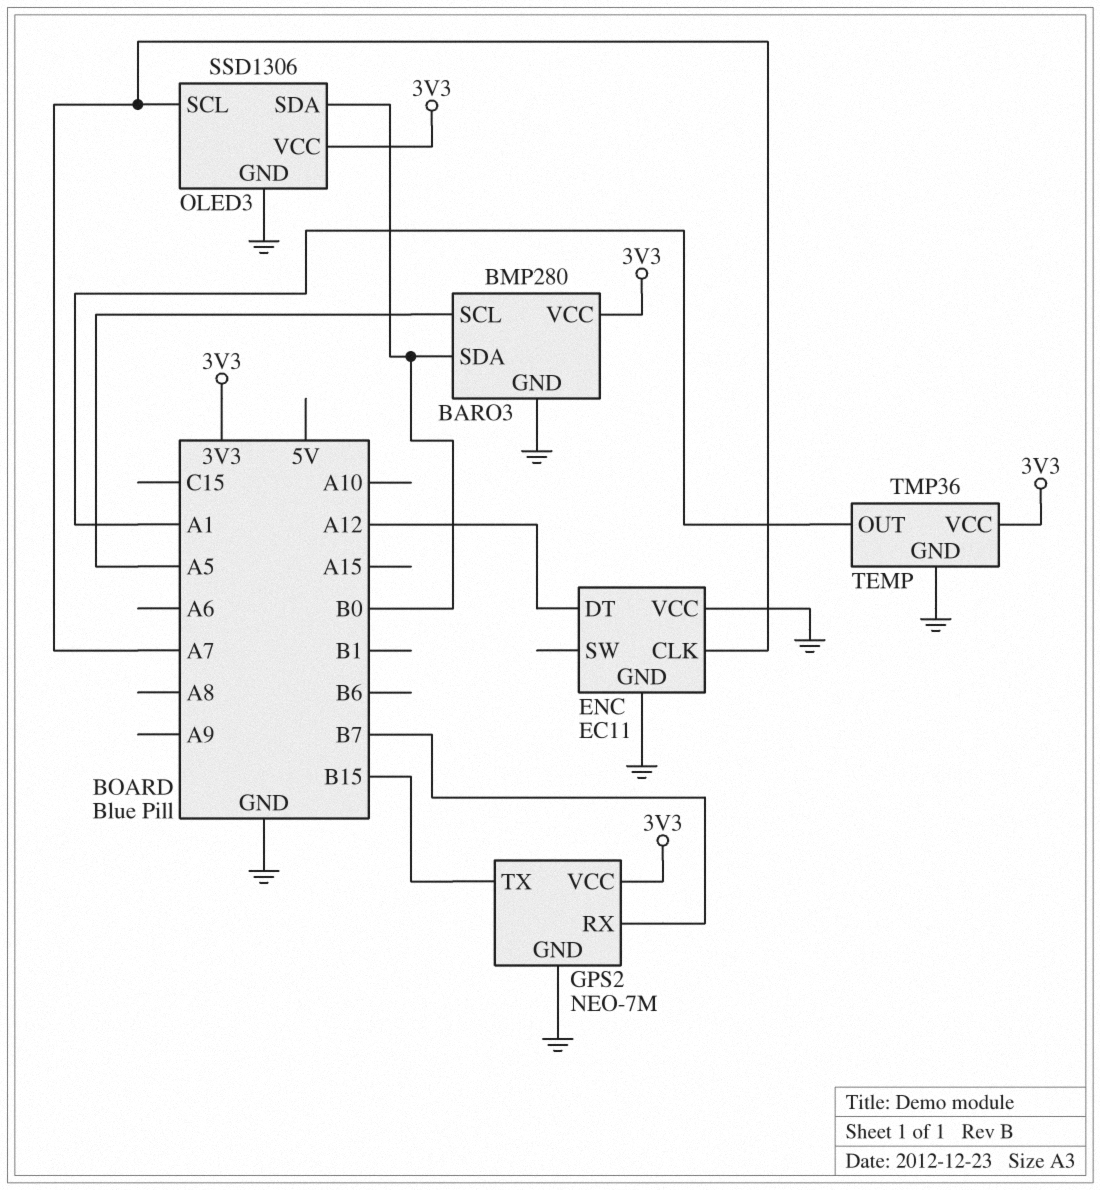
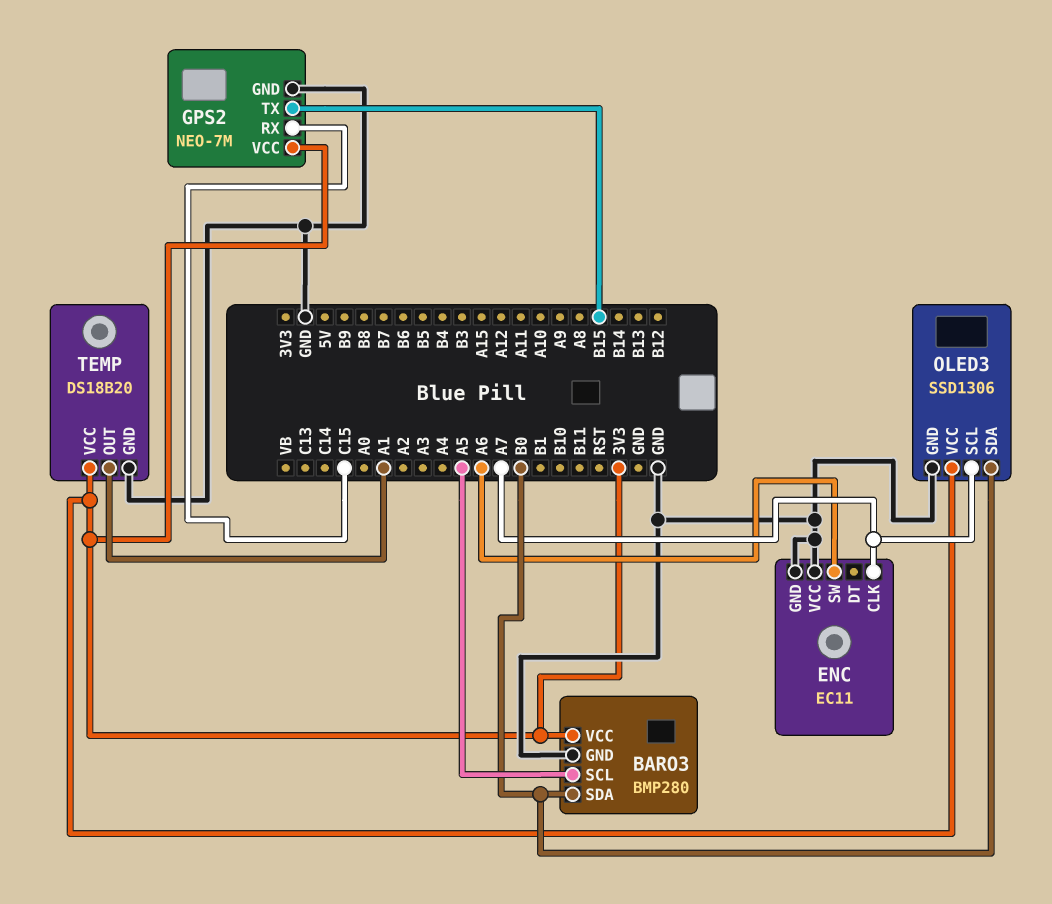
ENC pin DT: A12 -> none
ENC pin SW: none -> A6
GPS2 pin RX: B7 -> C15
TEMP: TMP36 -> DS18B20

